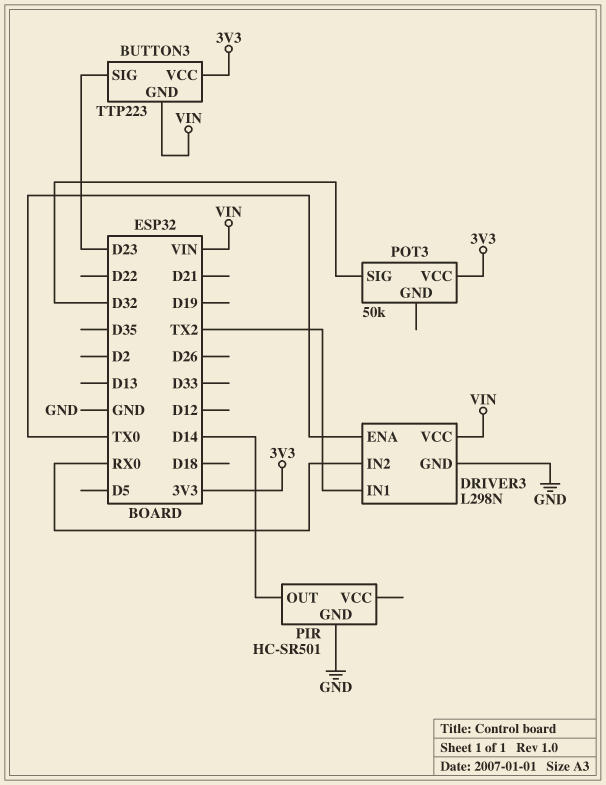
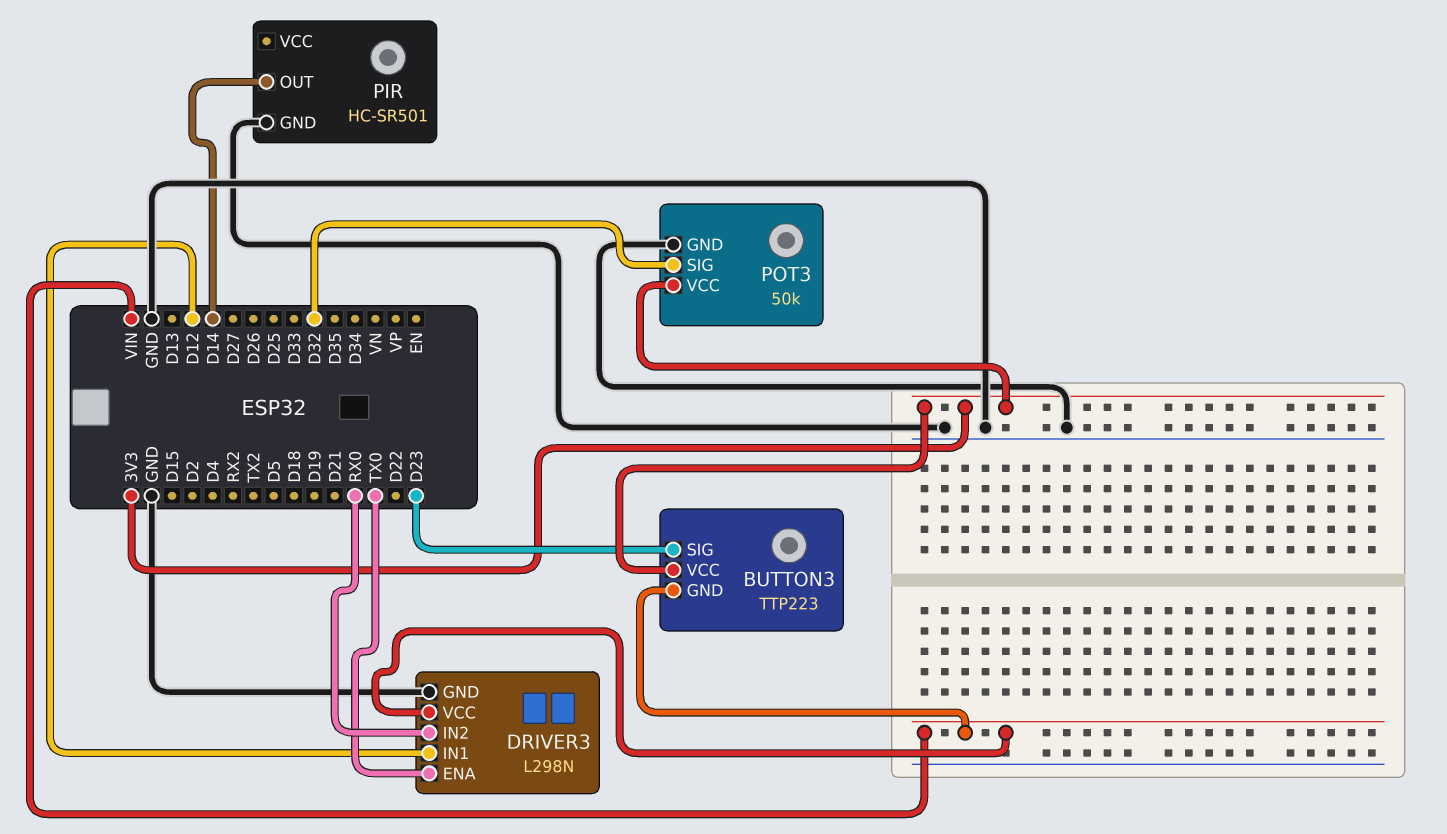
DRIVER3 pin IN1: TX2 -> D12
POT3 pin GND: none -> GND

